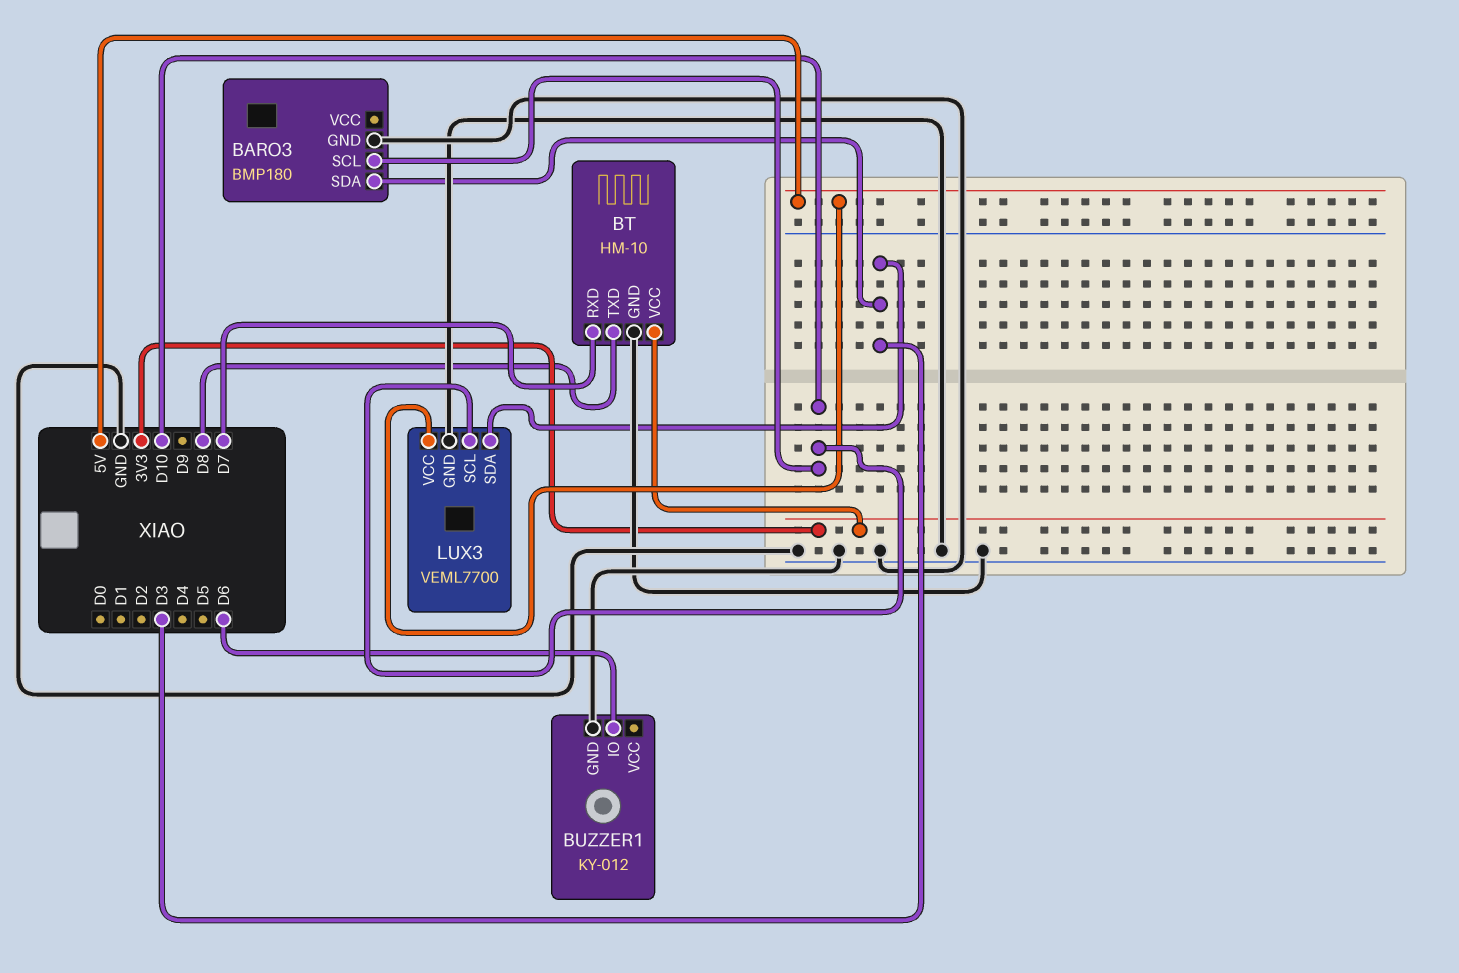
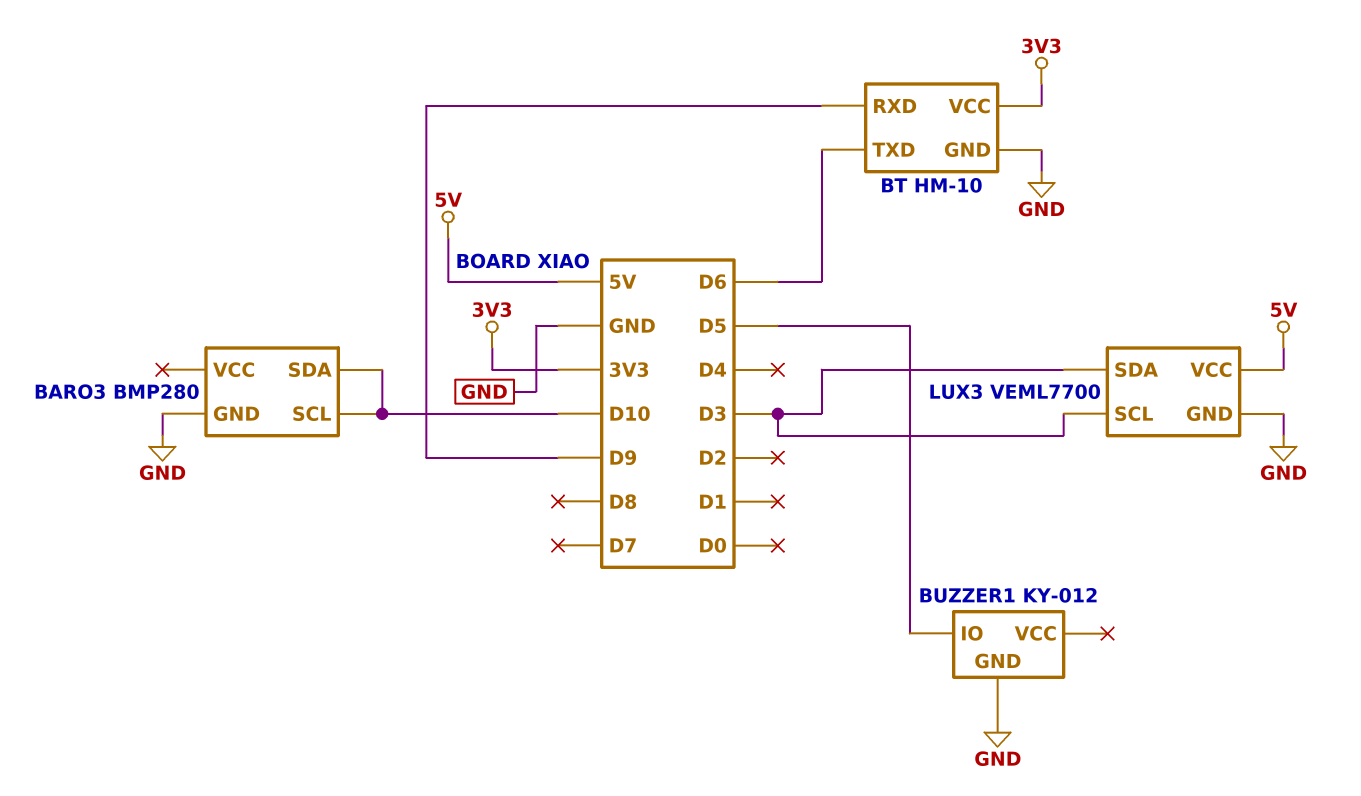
BARO3: BMP180 -> BMP280
BARO3 pin SDA: D3 -> D10
BT pin RXD: D7 -> D9
BT pin TXD: D8 -> D6
BUZZER1 pin IO: D6 -> D5
LUX3 pin SCL: D10 -> D3

